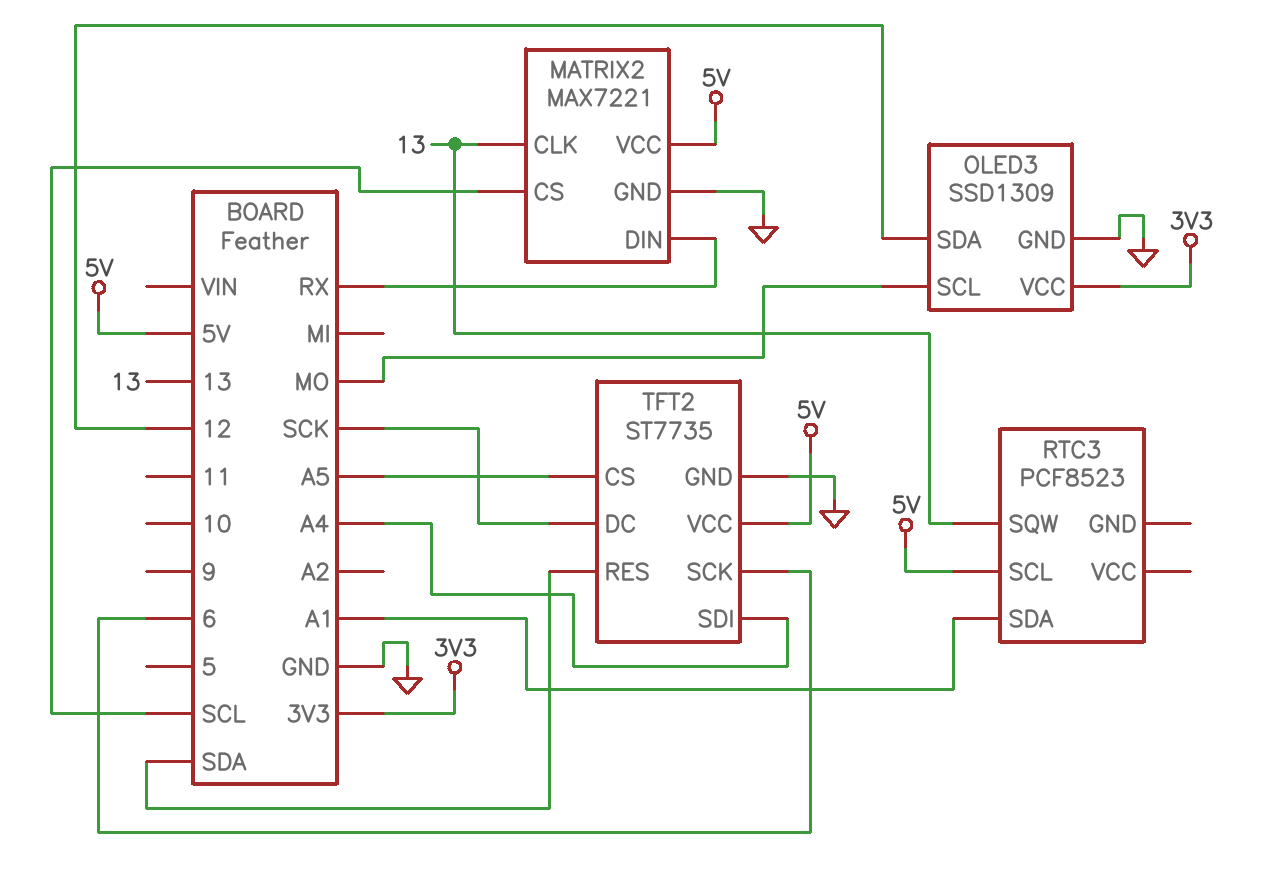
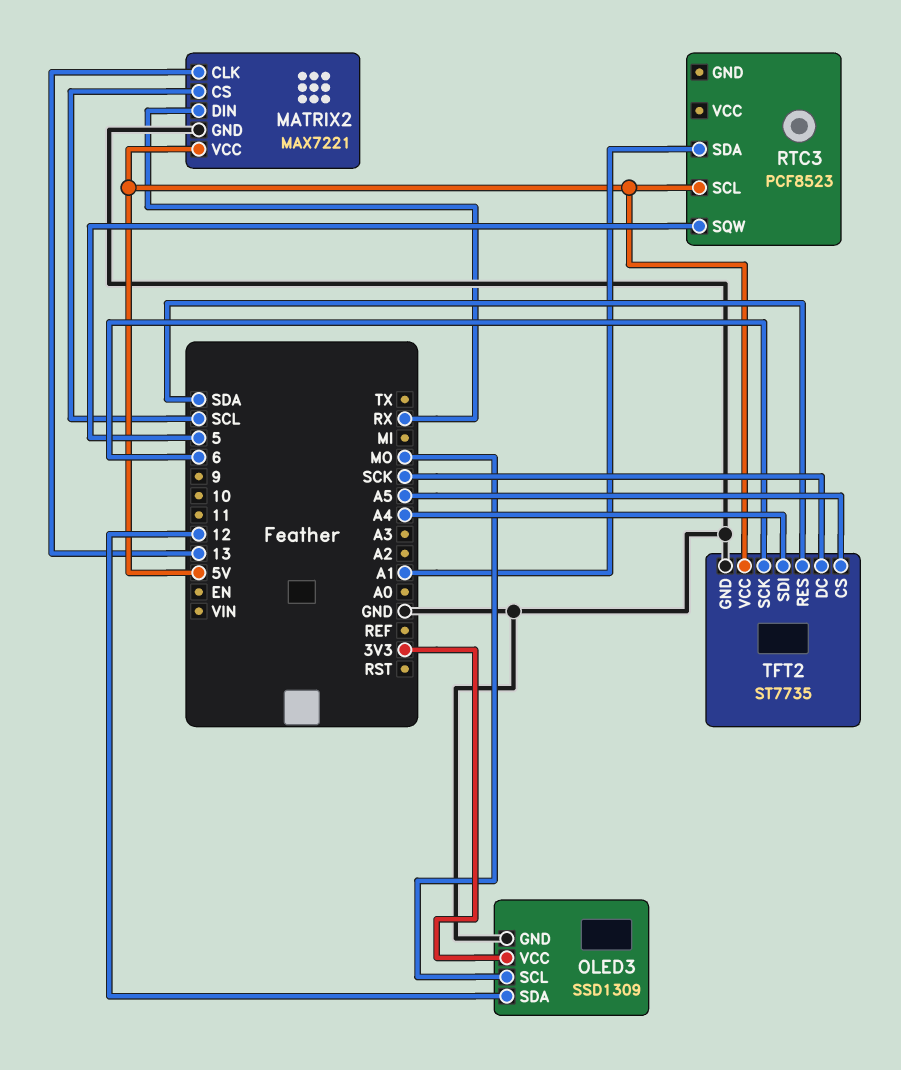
RTC3 pin SQW: 13 -> 5

